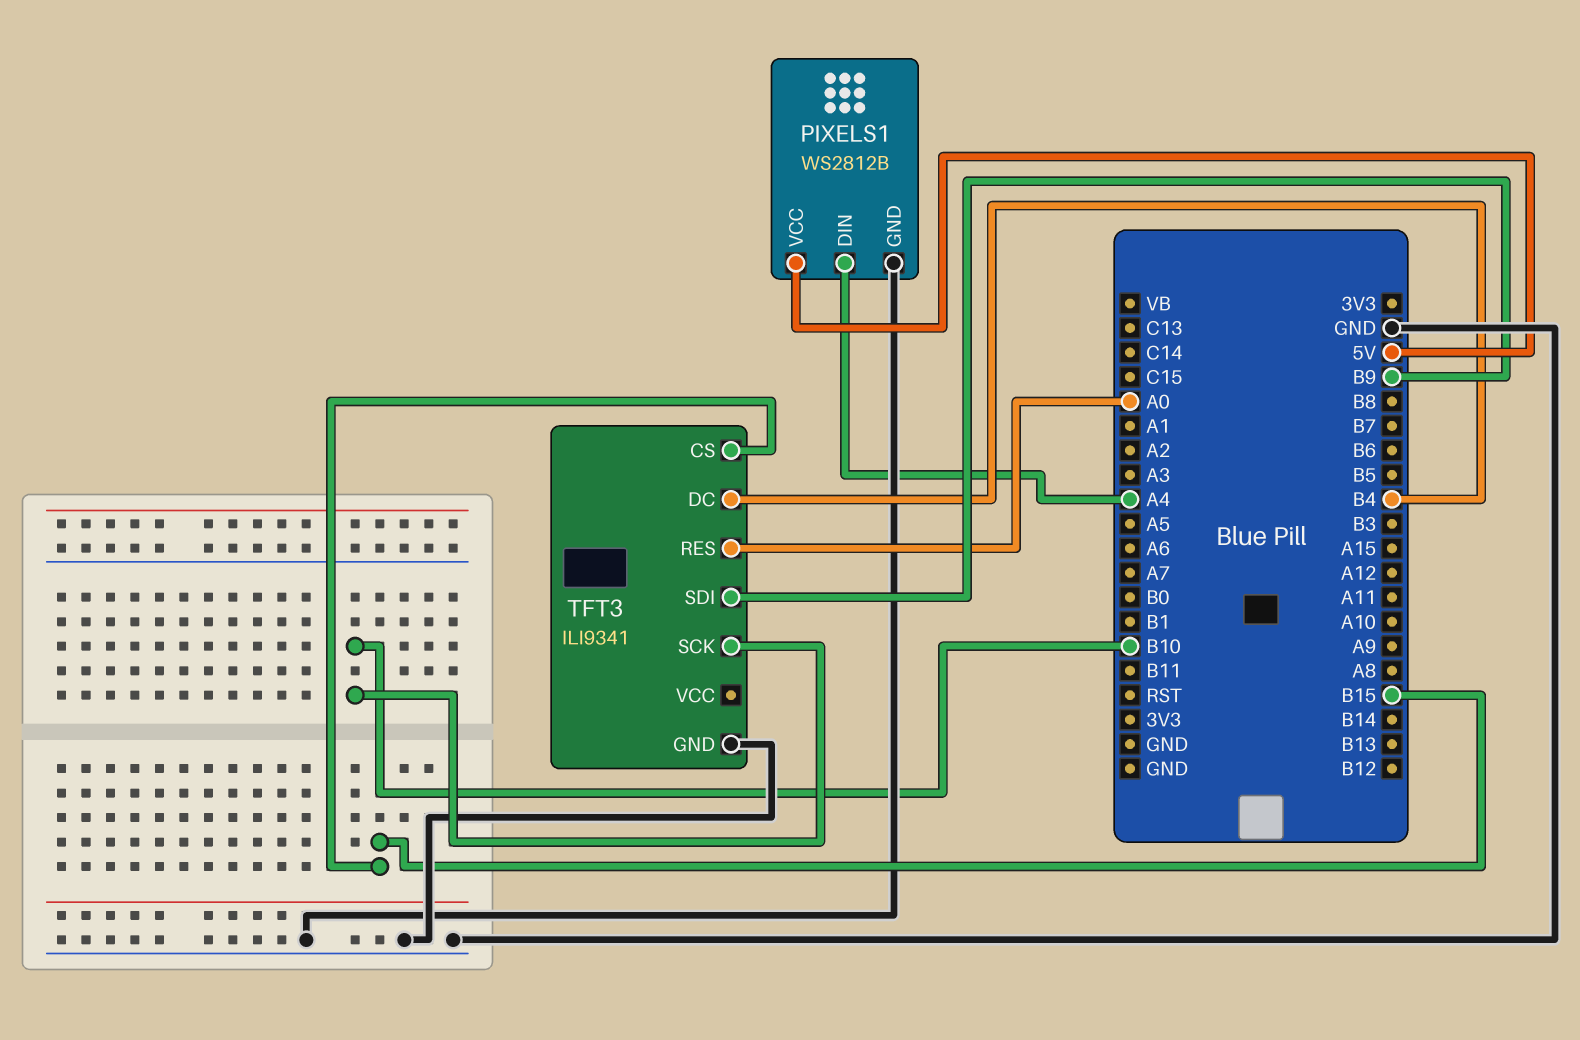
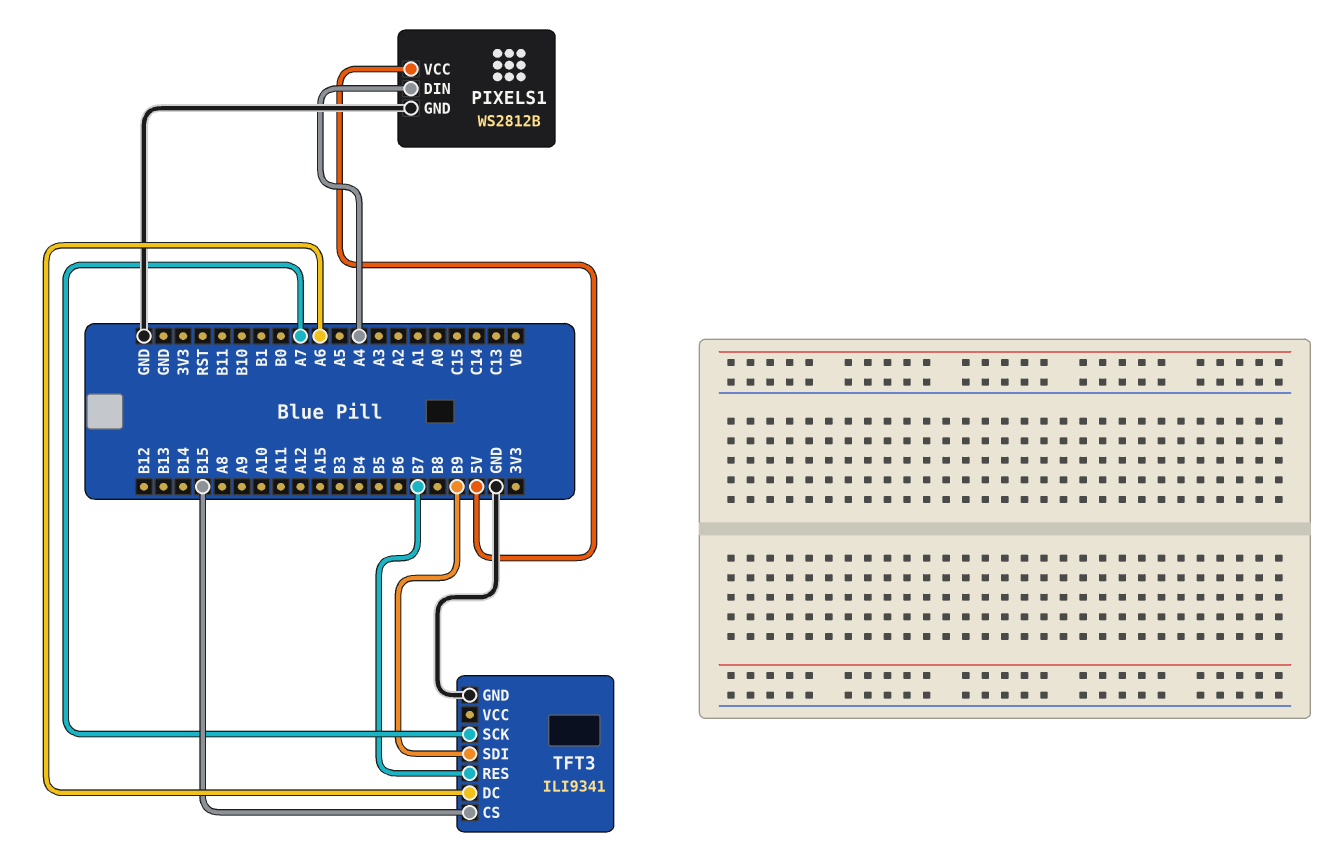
TFT3 pin DC: B4 -> A6
TFT3 pin RES: A0 -> B7
TFT3 pin SCK: B10 -> A7

